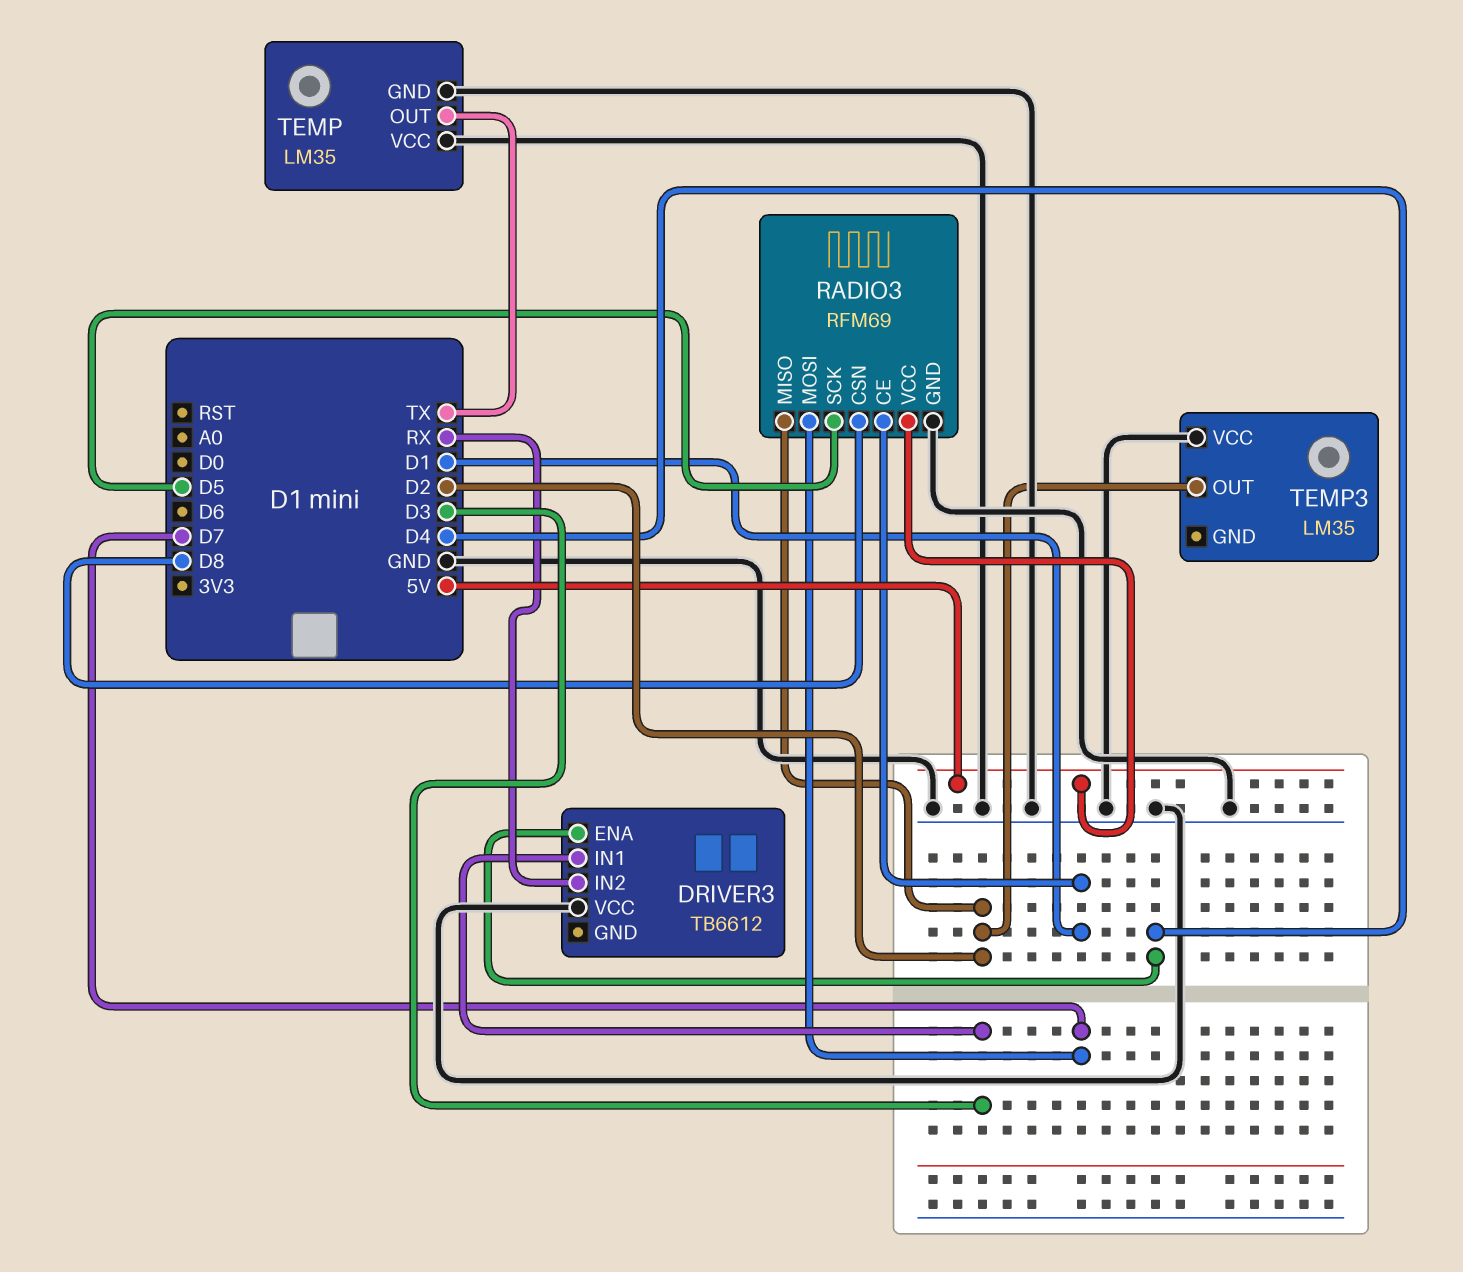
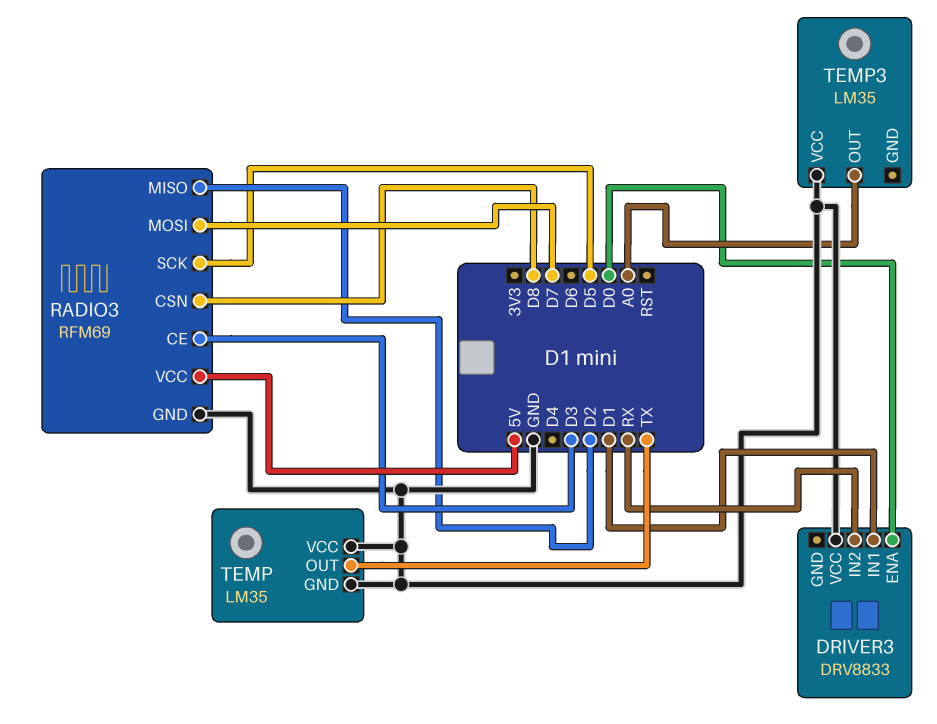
DRIVER3: TB6612 -> DRV8833
DRIVER3 pin ENA: D4 -> D0
DRIVER3 pin IN1: D3 -> D1
RADIO3 pin CE: D1 -> D3
TEMP3 pin OUT: D2 -> A0

